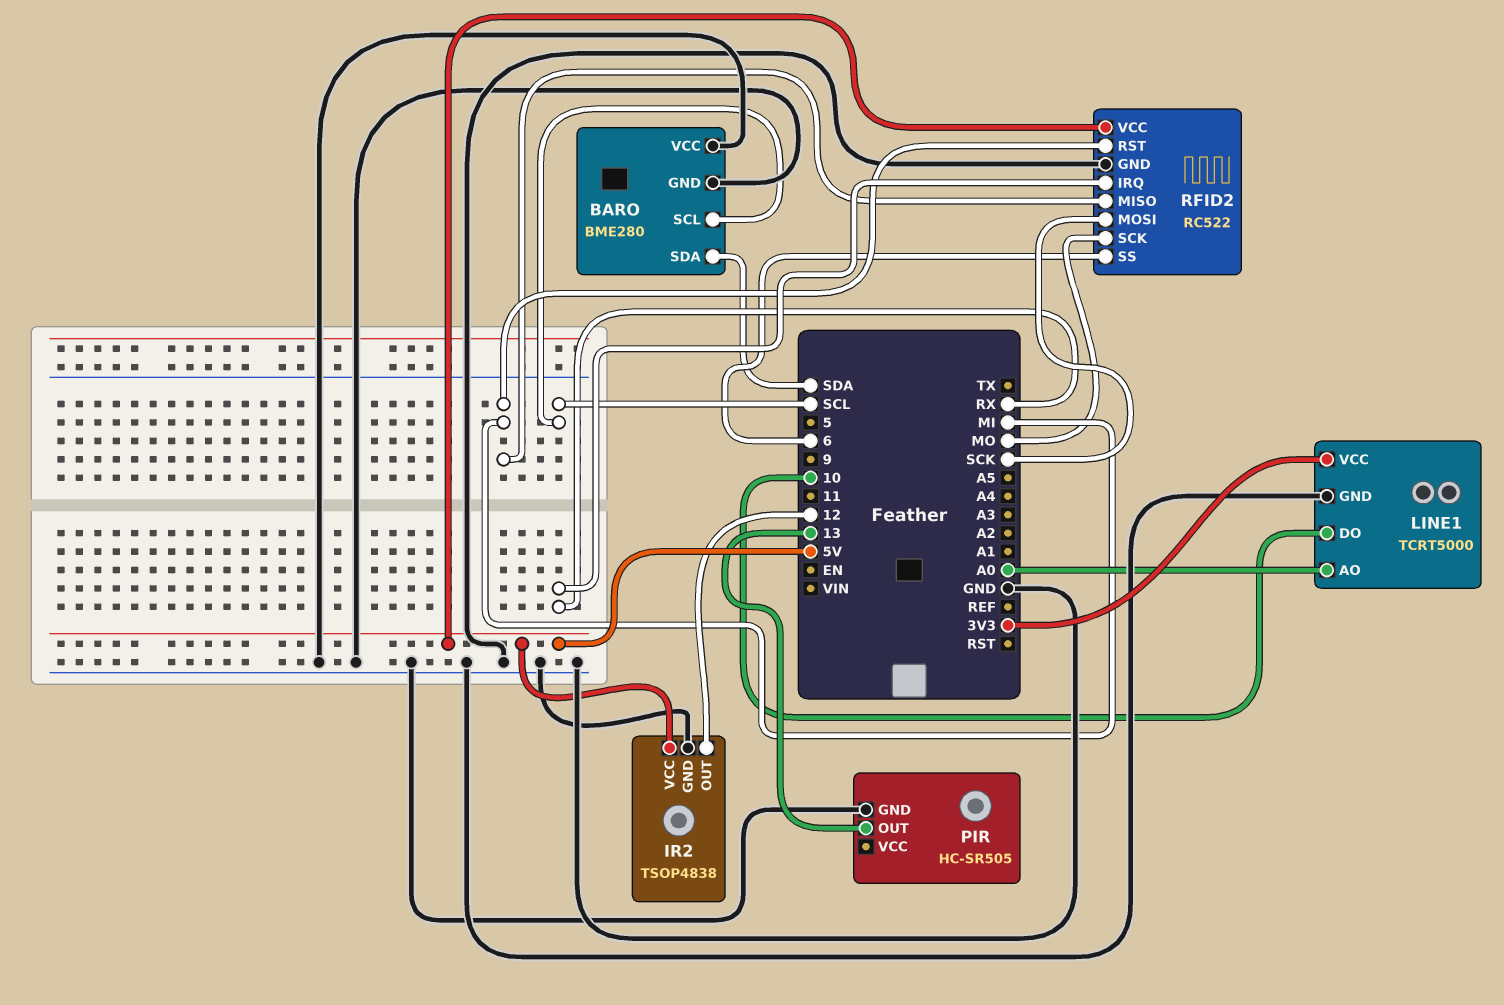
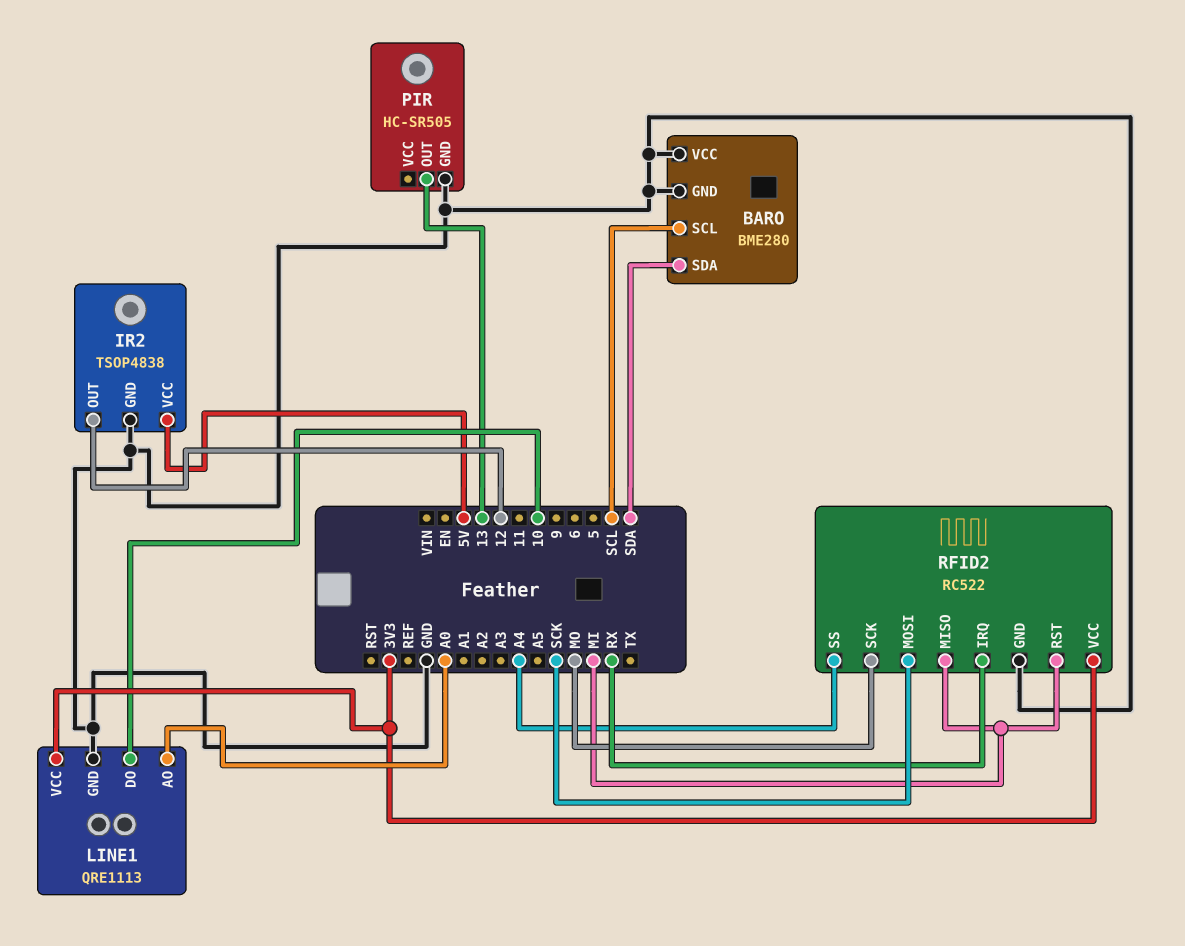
LINE1: TCRT5000 -> QRE1113
RFID2 pin SS: 6 -> A4
RFID2 pin VCC: 5V -> 3V3

